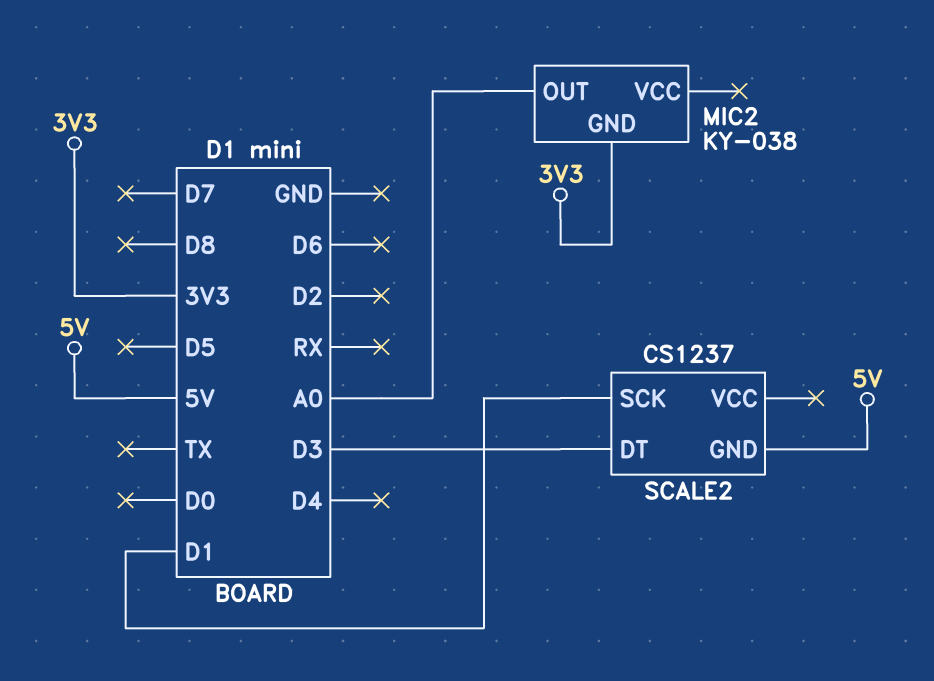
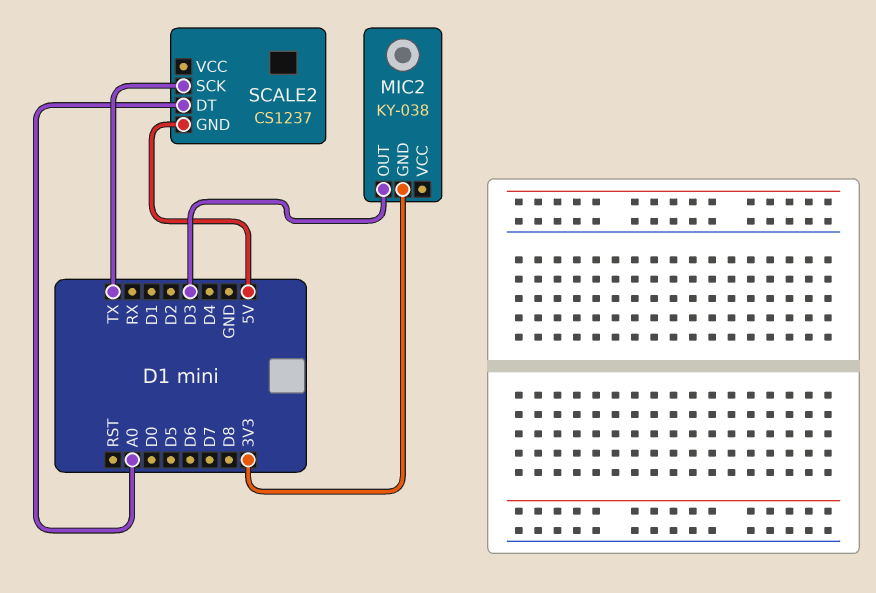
MIC2 pin OUT: A0 -> D3
SCALE2 pin DT: D3 -> A0
SCALE2 pin SCK: D1 -> TX

